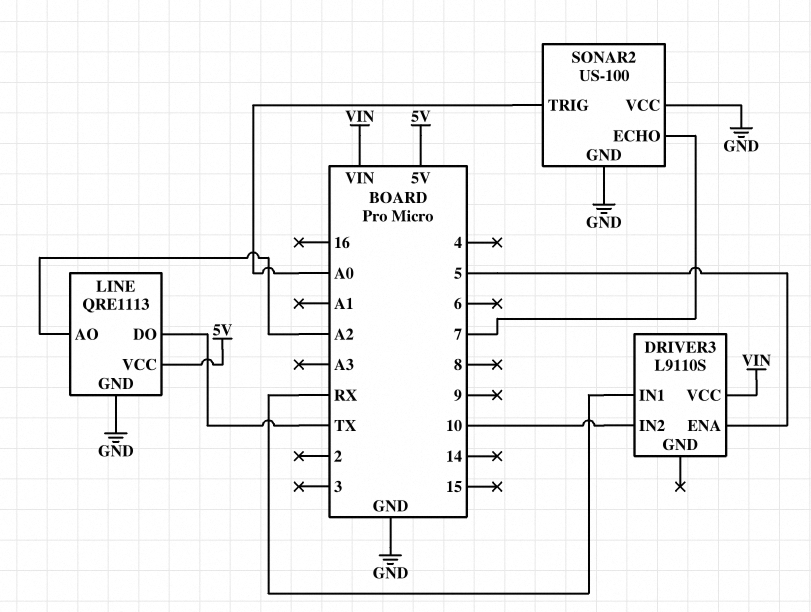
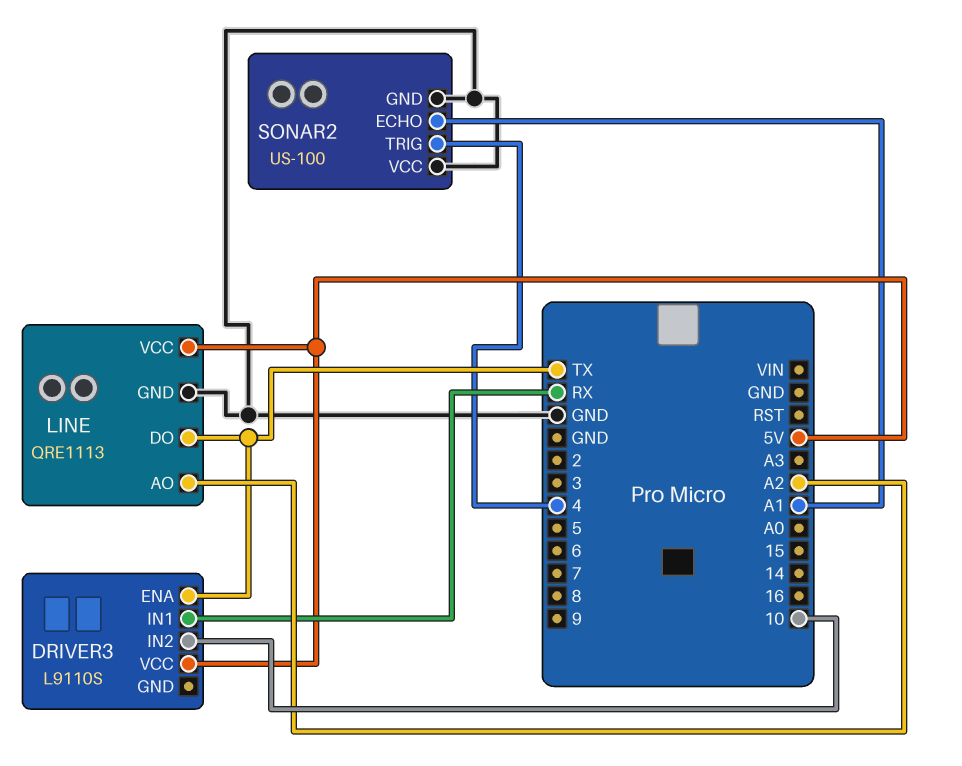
DRIVER3 pin ENA: 5 -> TX
DRIVER3 pin VCC: VIN -> 5V
SONAR2 pin ECHO: 7 -> A1
SONAR2 pin TRIG: A0 -> 4

